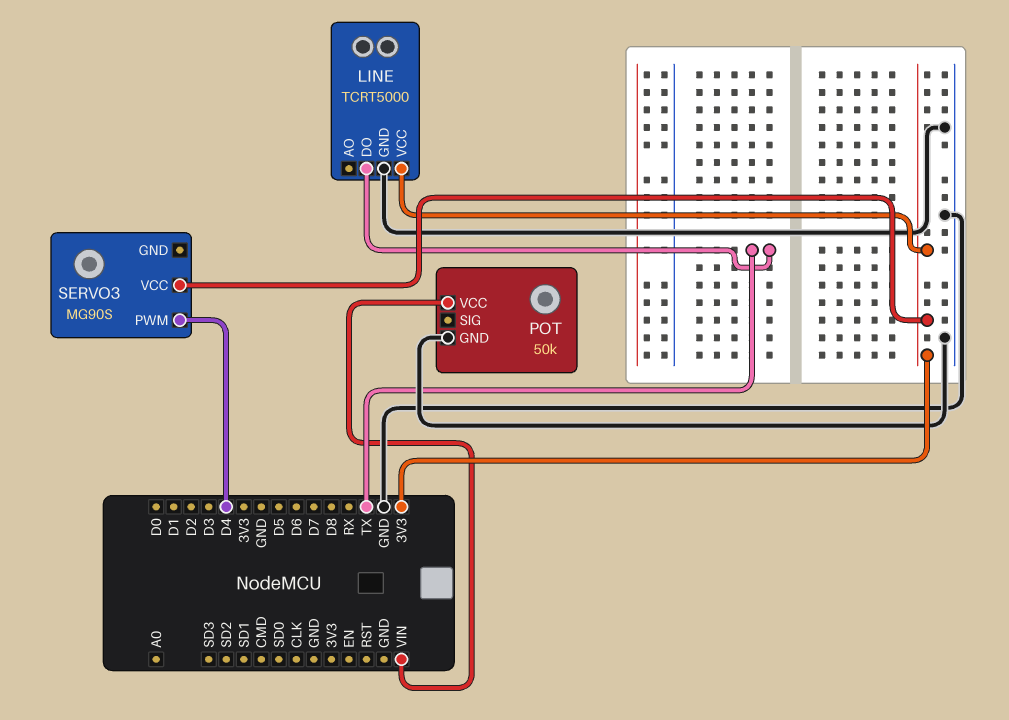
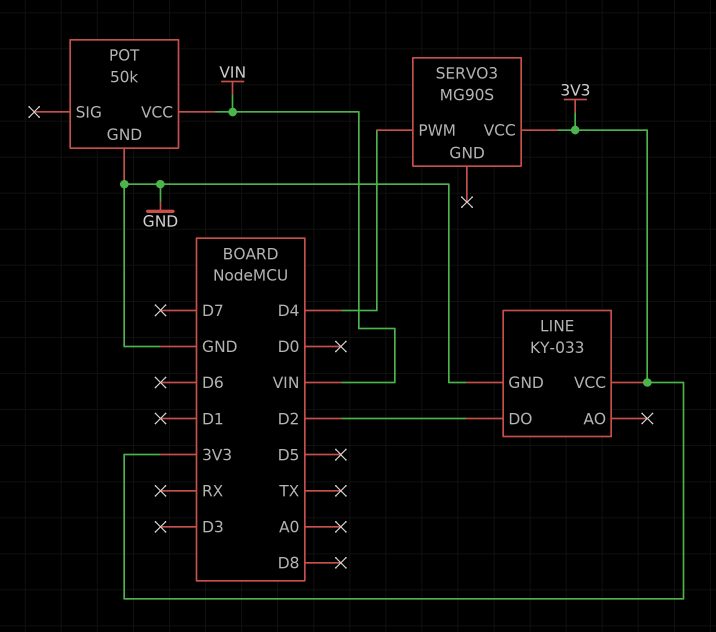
LINE: TCRT5000 -> KY-033
LINE pin DO: TX -> D2

